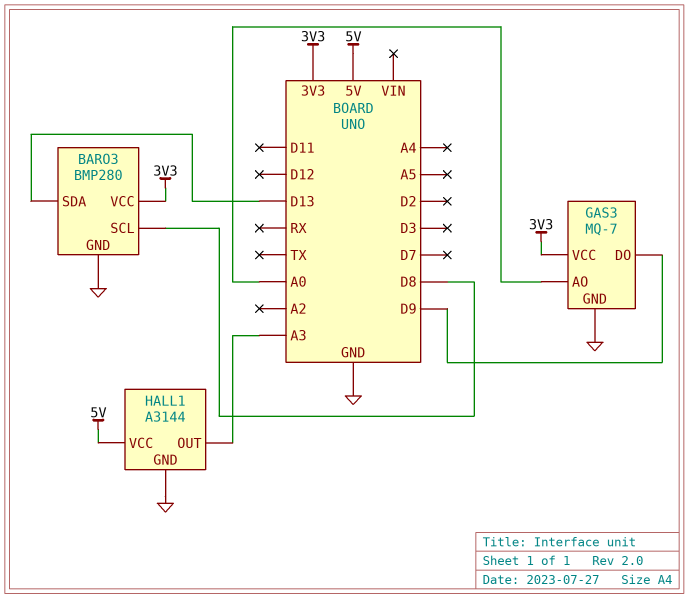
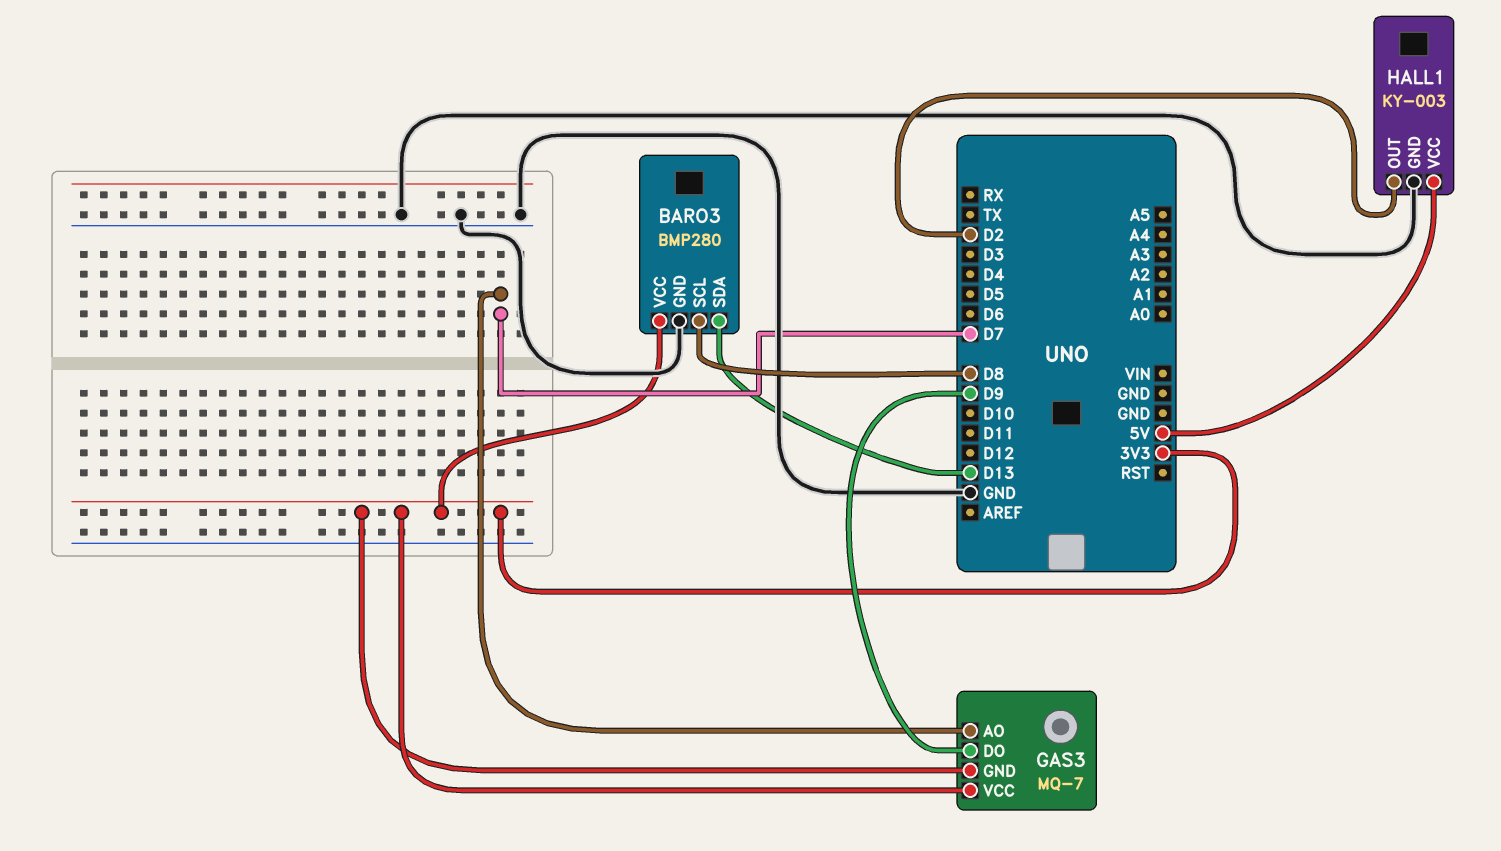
GAS3 pin AO: A0 -> D7
GAS3 pin GND: GND -> 3V3
HALL1: A3144 -> KY-003
HALL1 pin OUT: A3 -> D2

